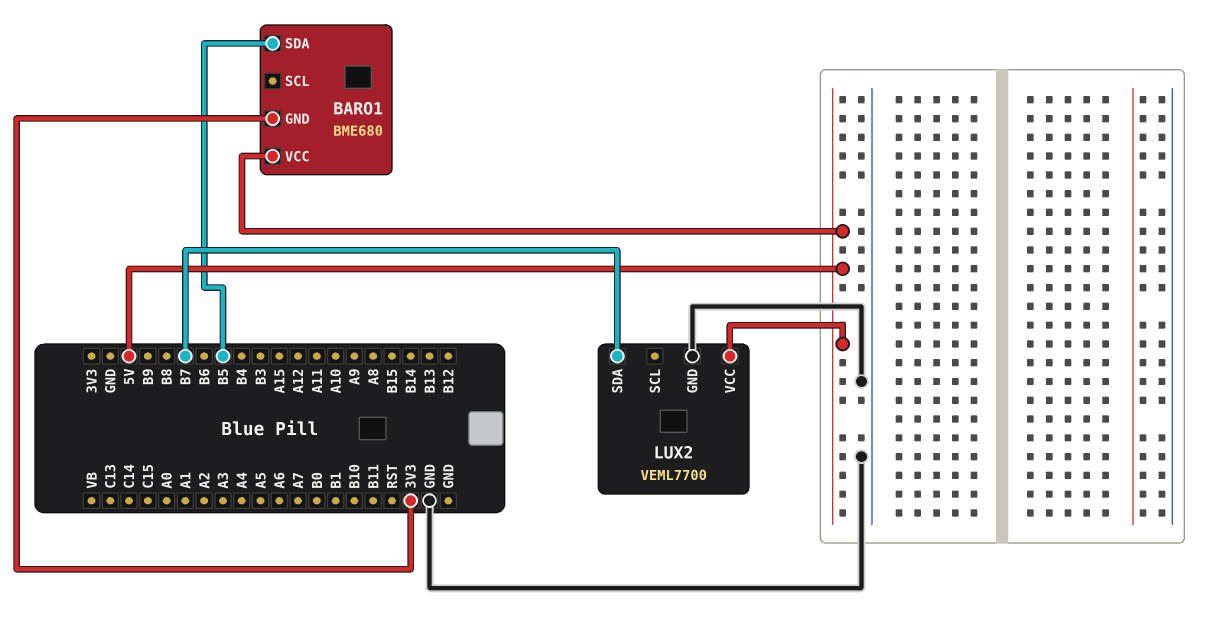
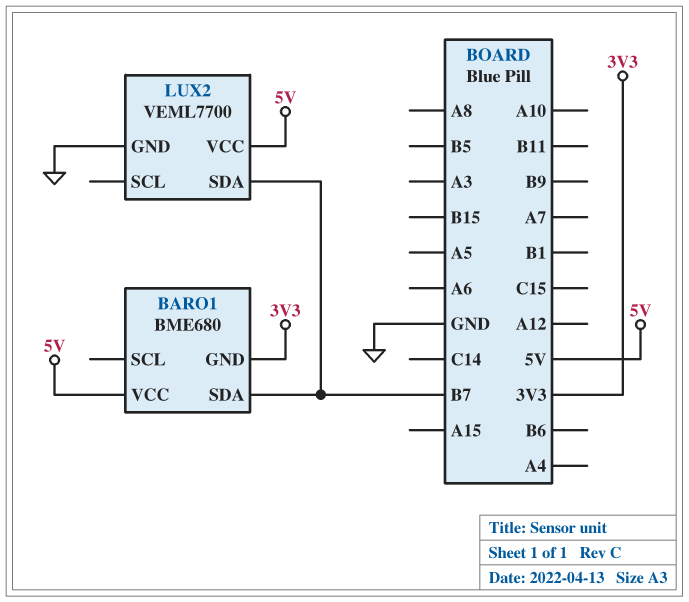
BARO1 pin SDA: B5 -> B7

